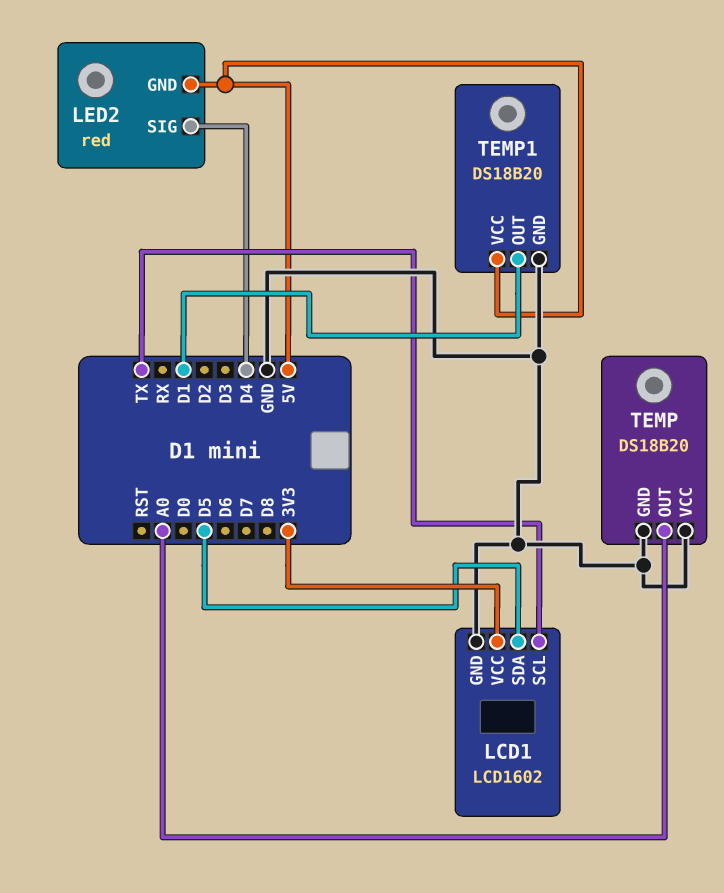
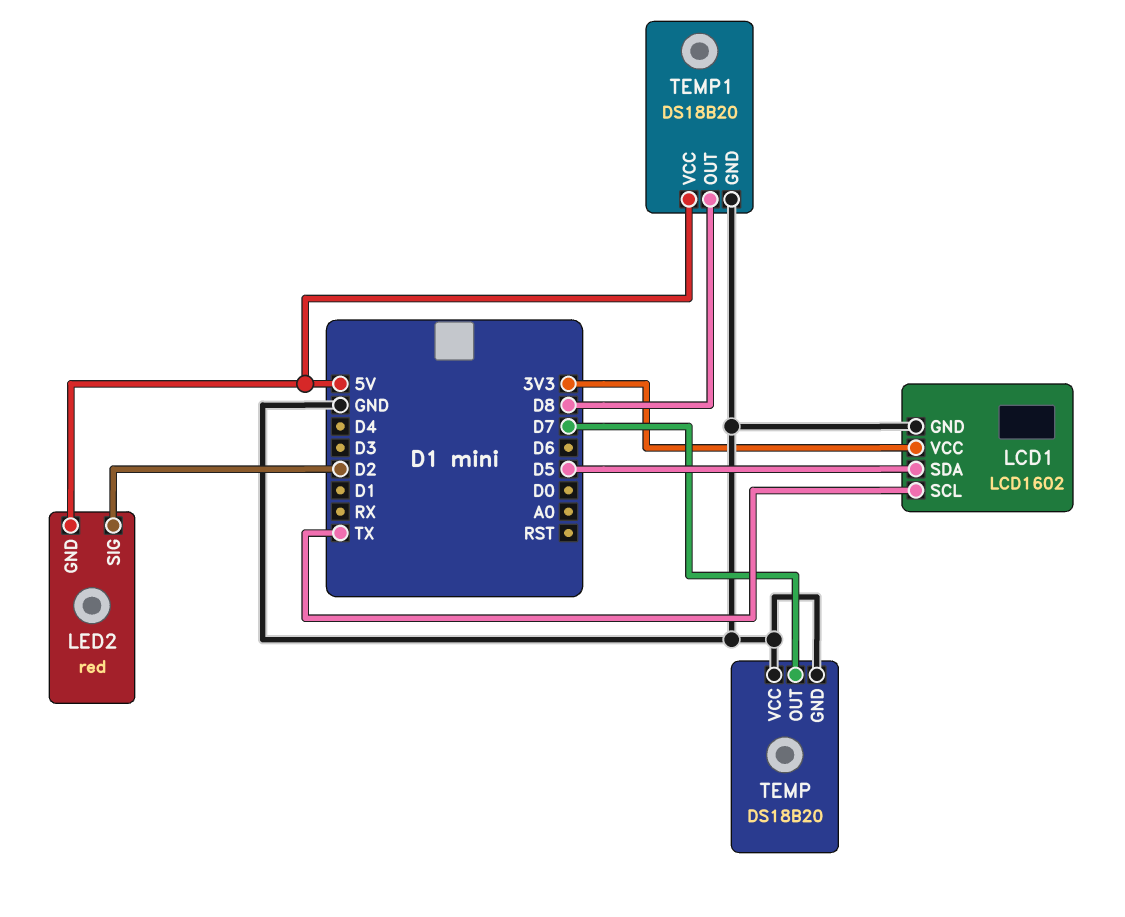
LED2 pin SIG: D4 -> D2
TEMP pin OUT: A0 -> D7
TEMP1 pin OUT: D1 -> D8

